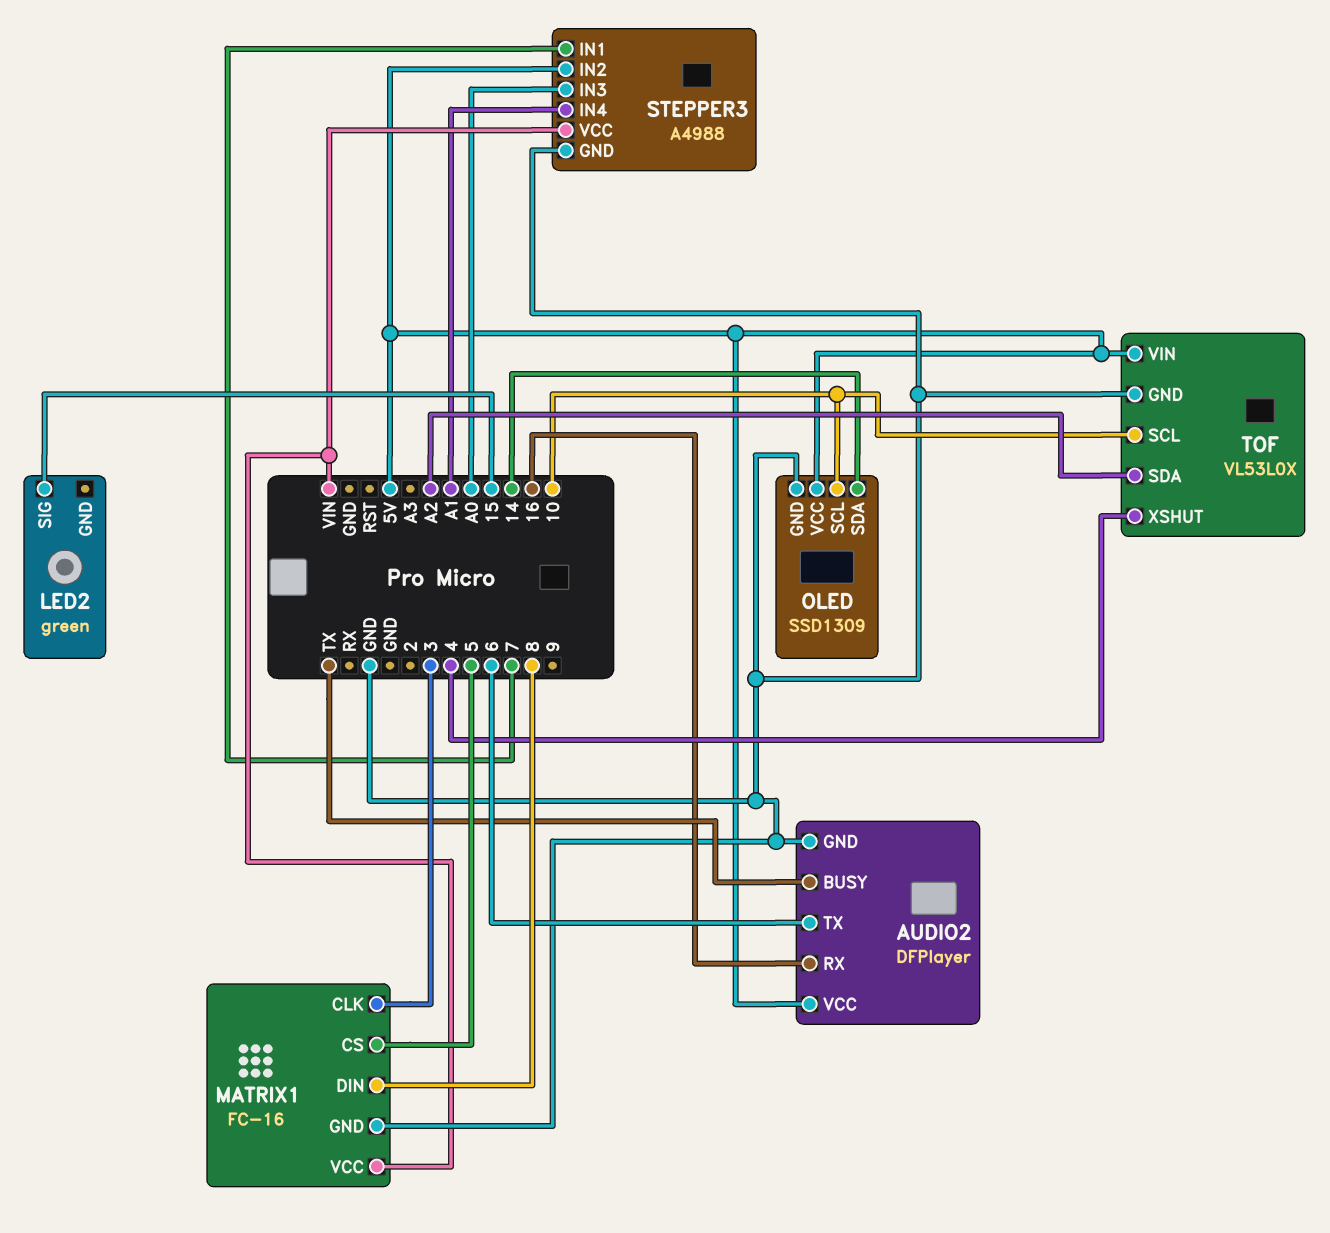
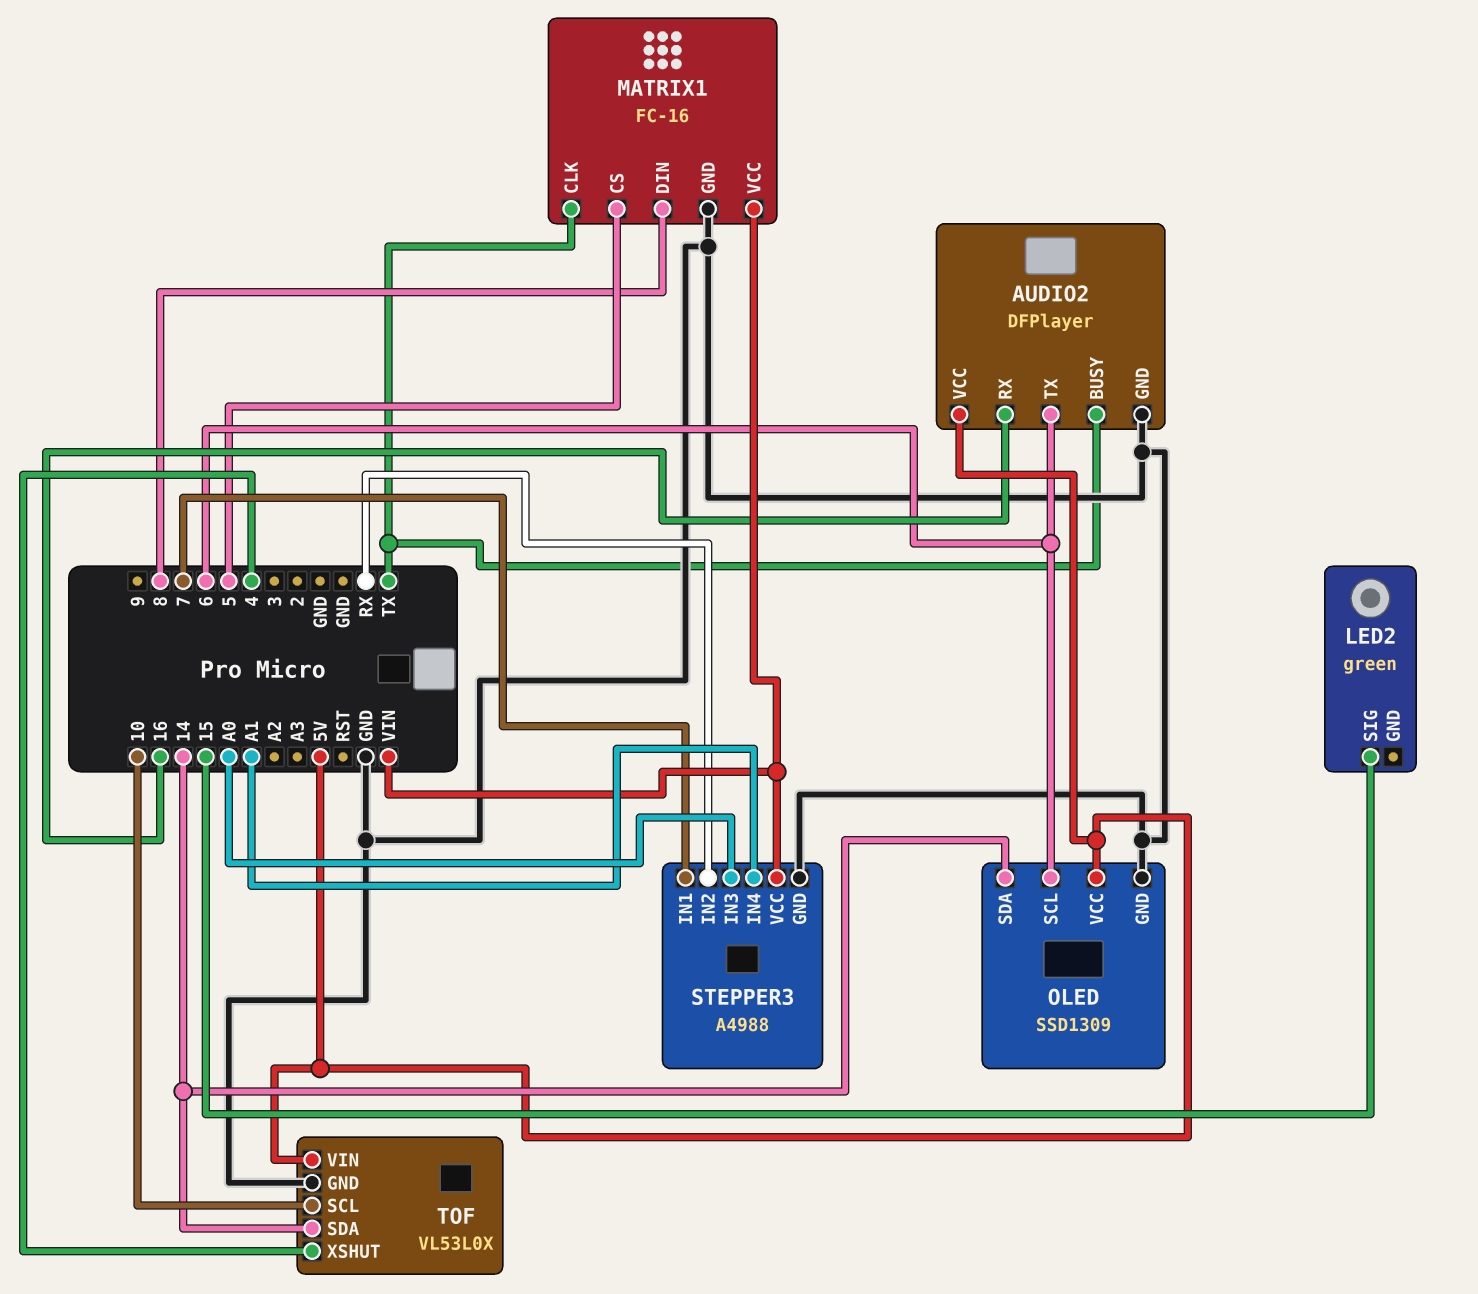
MATRIX1 pin CLK: 3 -> TX
OLED pin SCL: 10 -> 6
STEPPER3 pin IN2: 5V -> RX
TOF pin SDA: A2 -> 14

